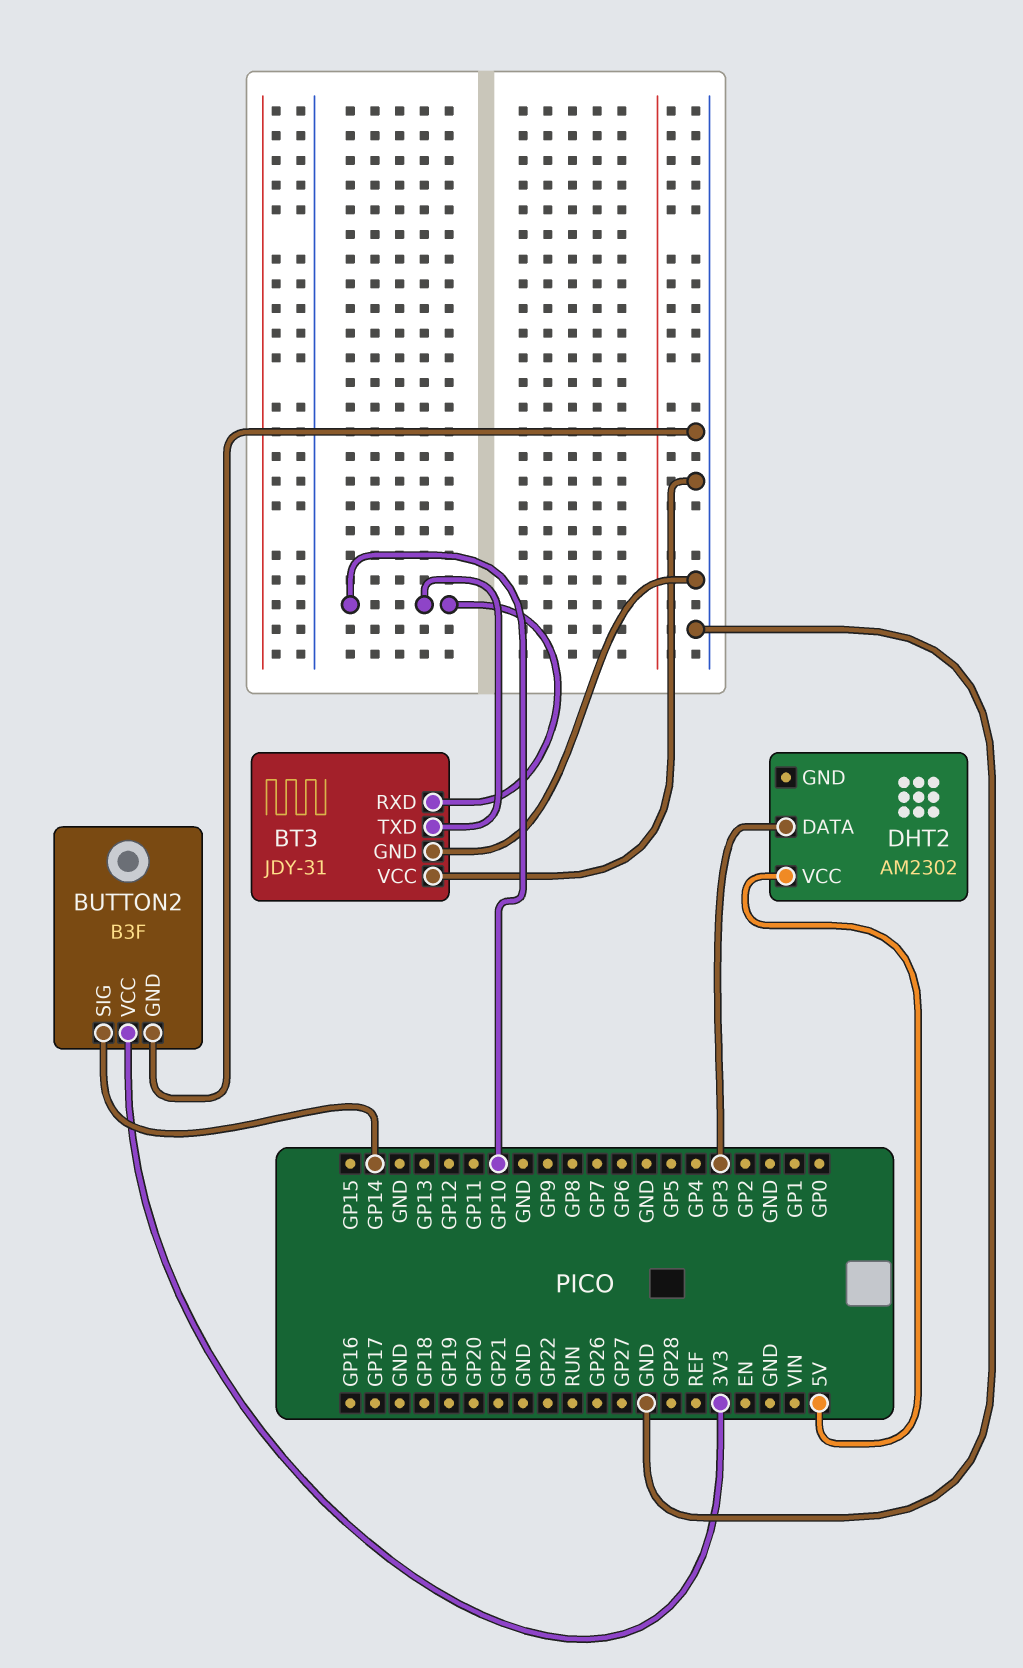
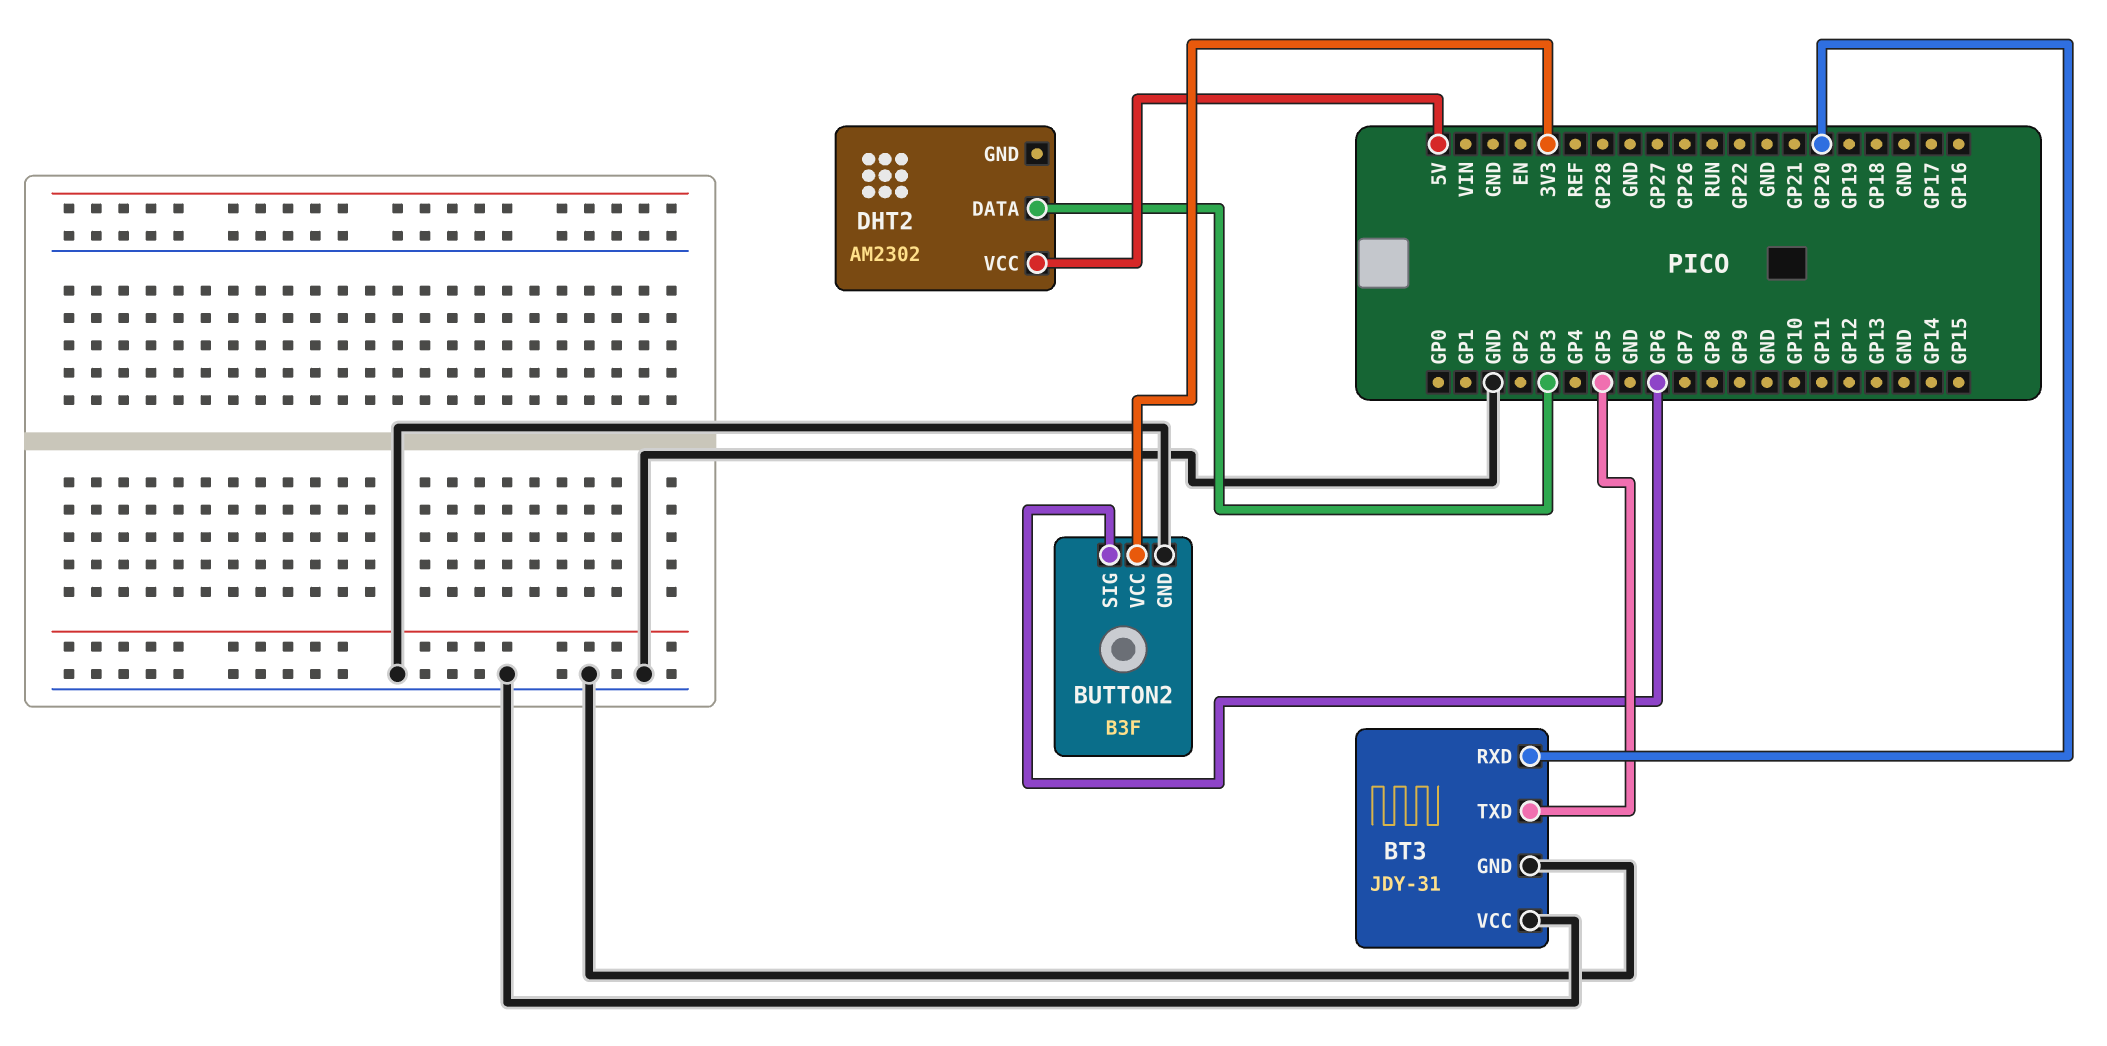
BT3 pin RXD: GP10 -> GP20
BT3 pin TXD: GP10 -> GP5
BUTTON2 pin SIG: GP14 -> GP6

